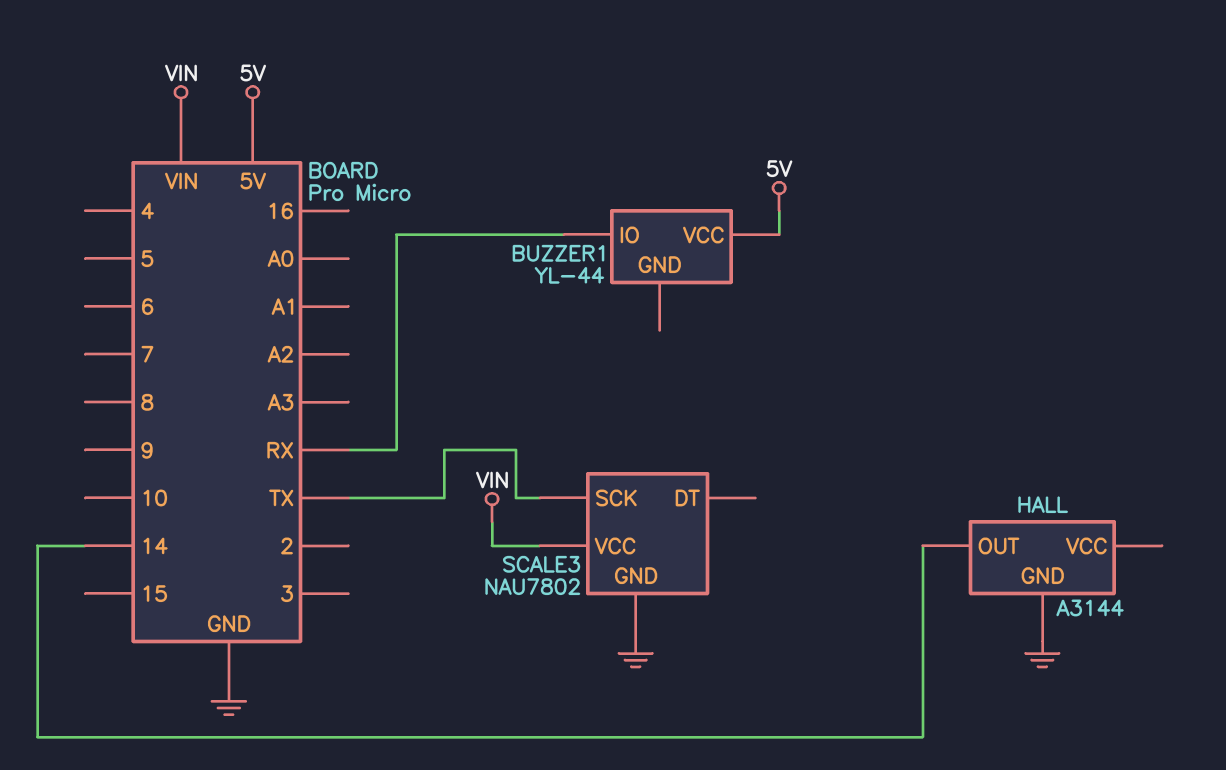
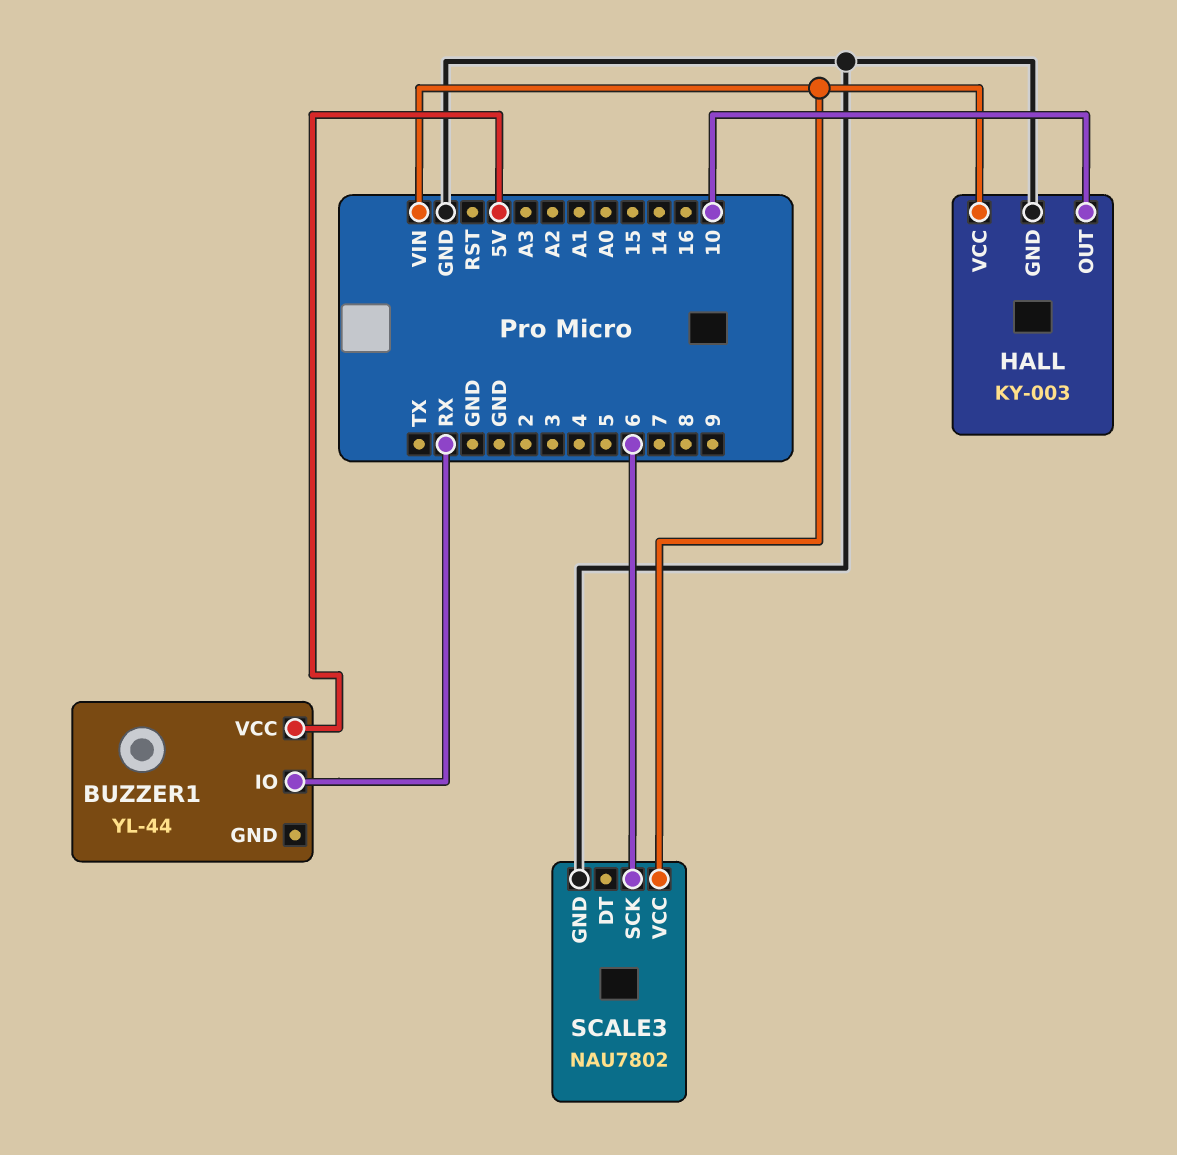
HALL: A3144 -> KY-003
HALL pin OUT: 14 -> 10
HALL pin VCC: none -> VIN
SCALE3 pin SCK: TX -> 6

